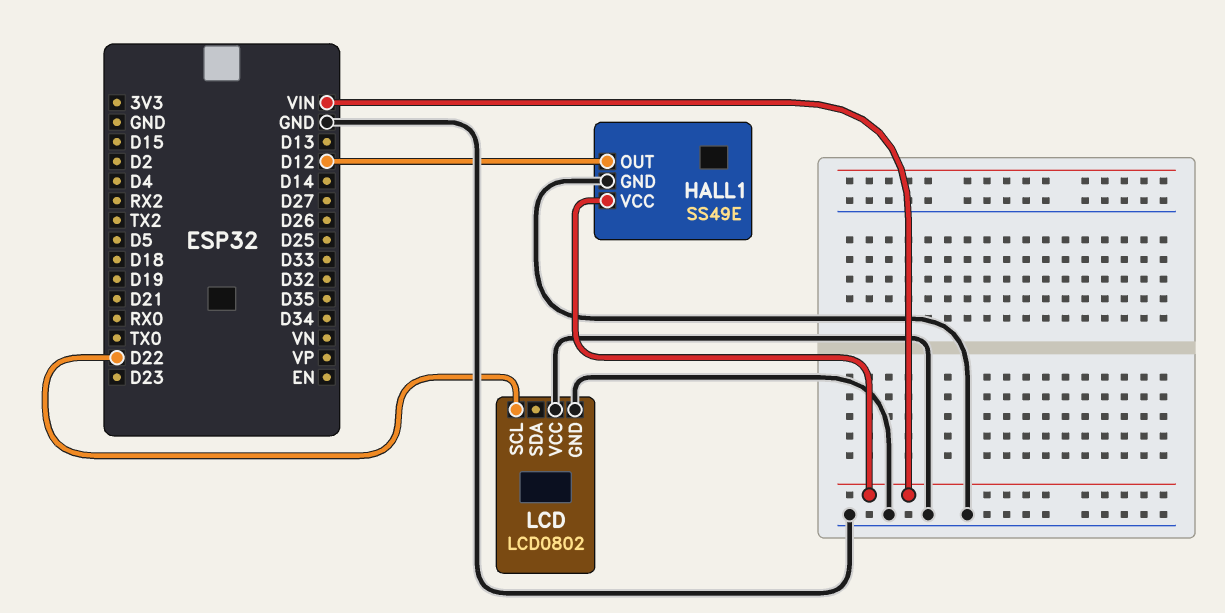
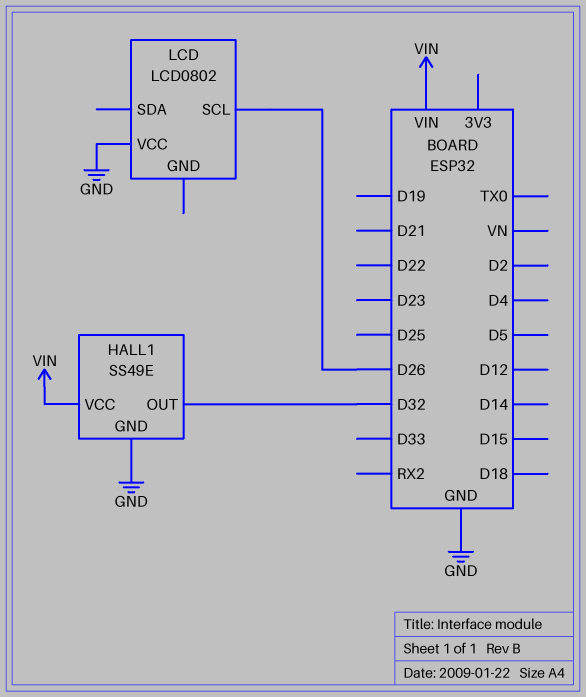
HALL1 pin OUT: D12 -> D32
LCD pin GND: GND -> none
LCD pin SCL: D22 -> D26

